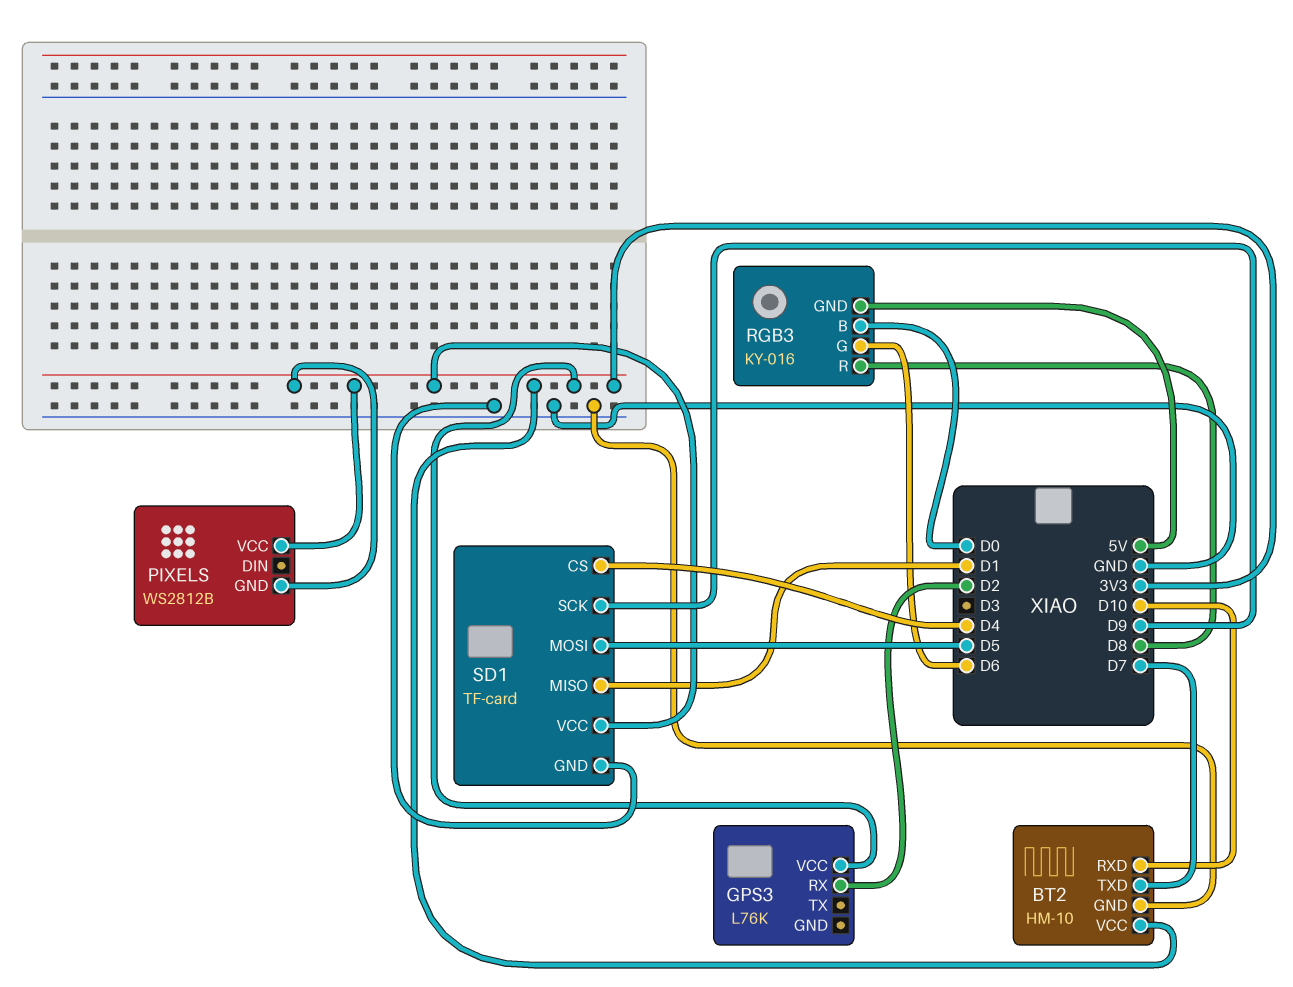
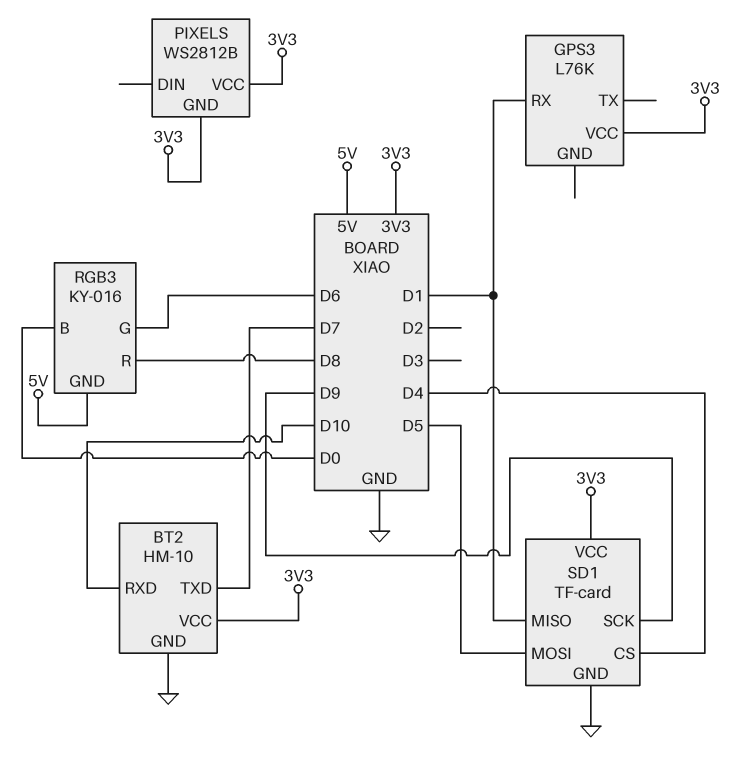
GPS3 pin RX: D2 -> D1

